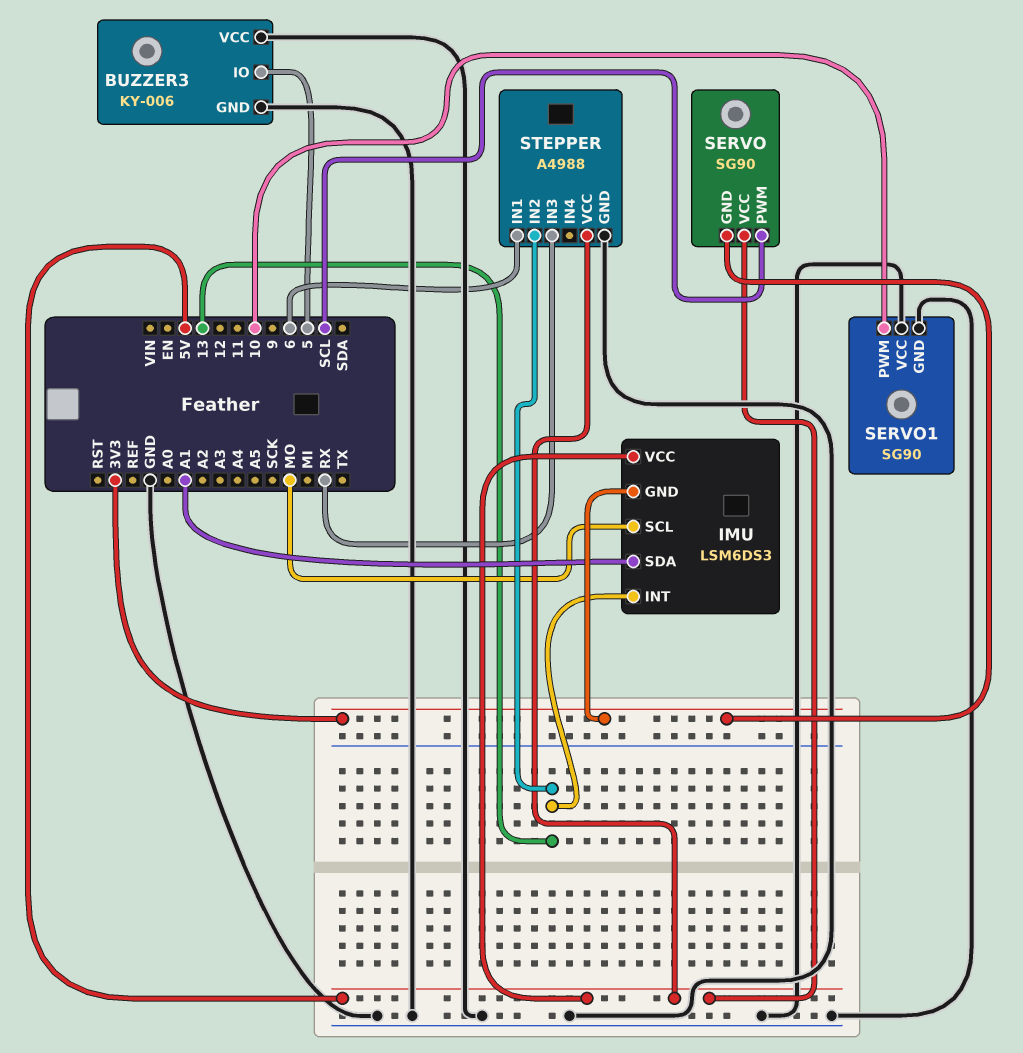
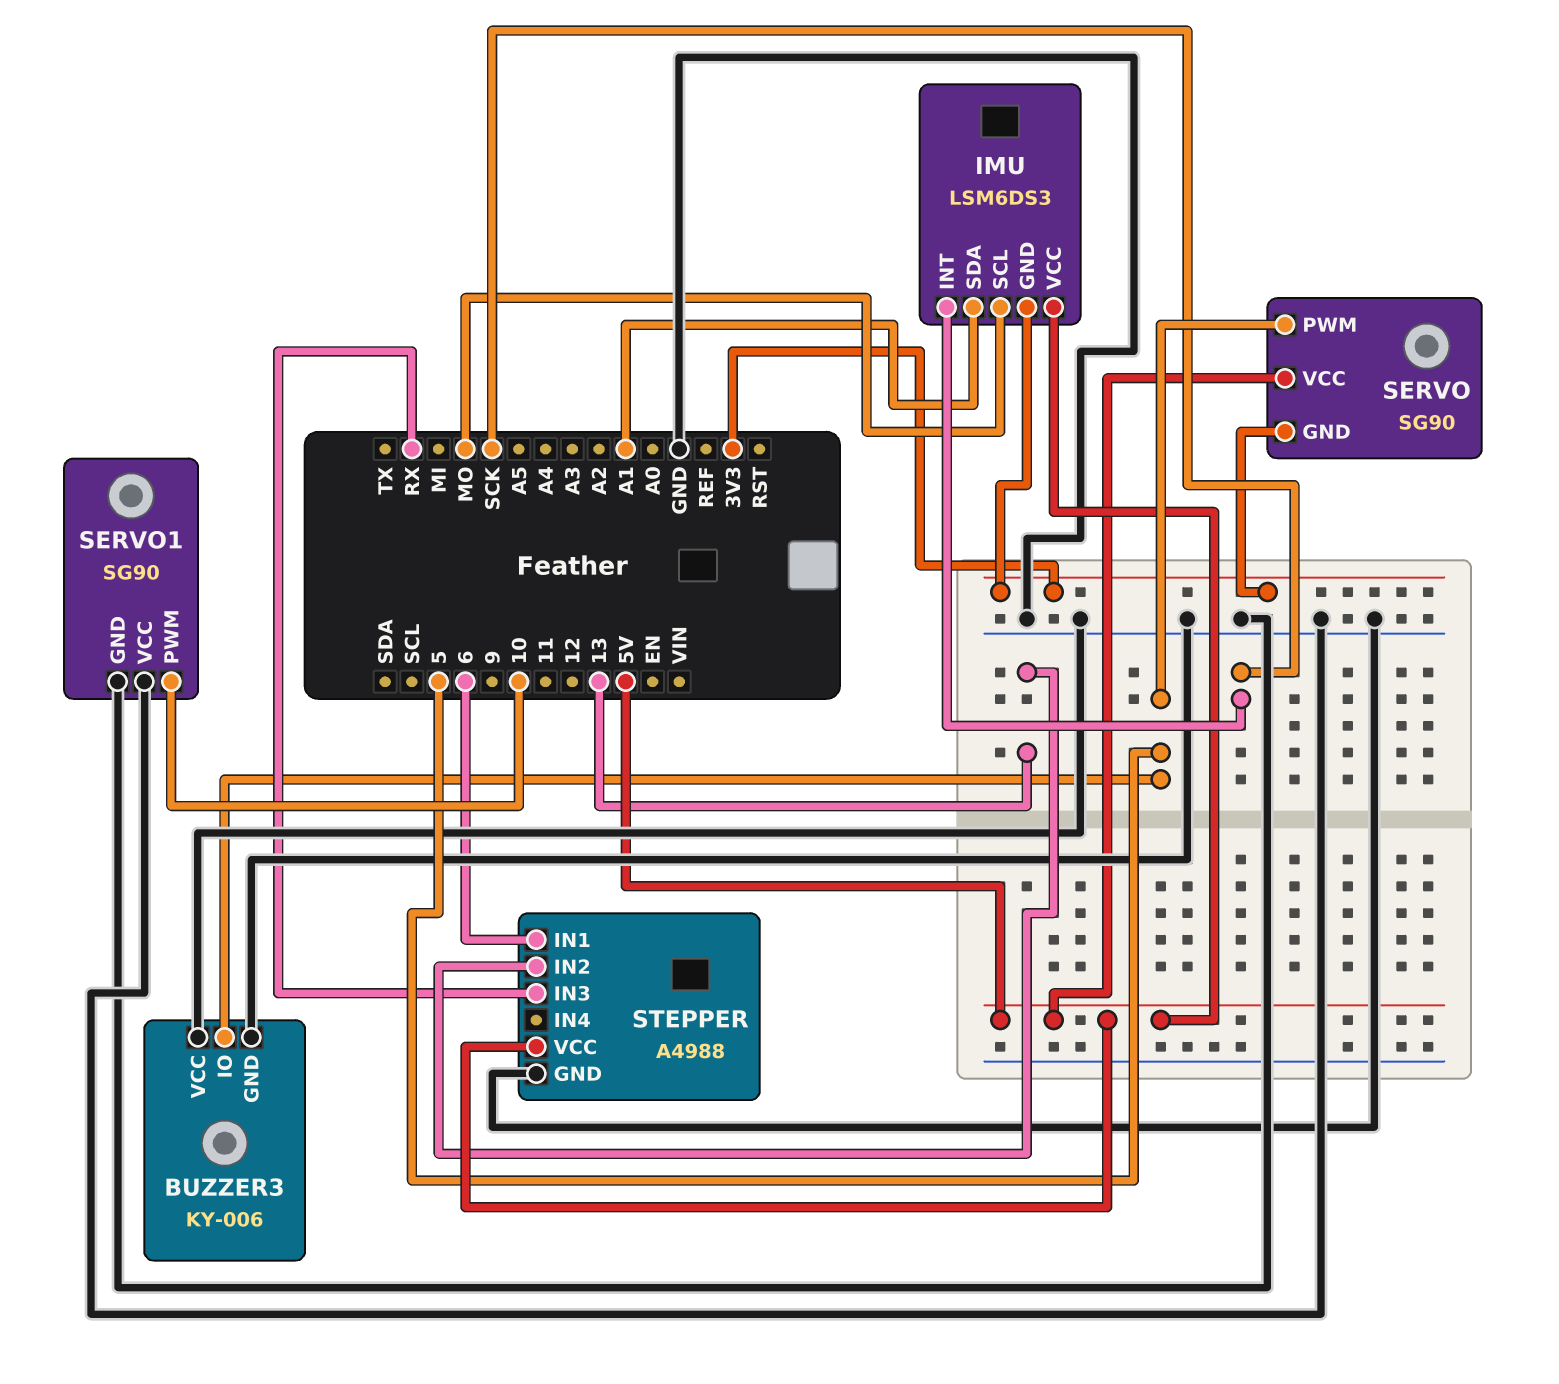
IMU pin INT: 13 -> SCK
SERVO pin PWM: SCL -> 5

